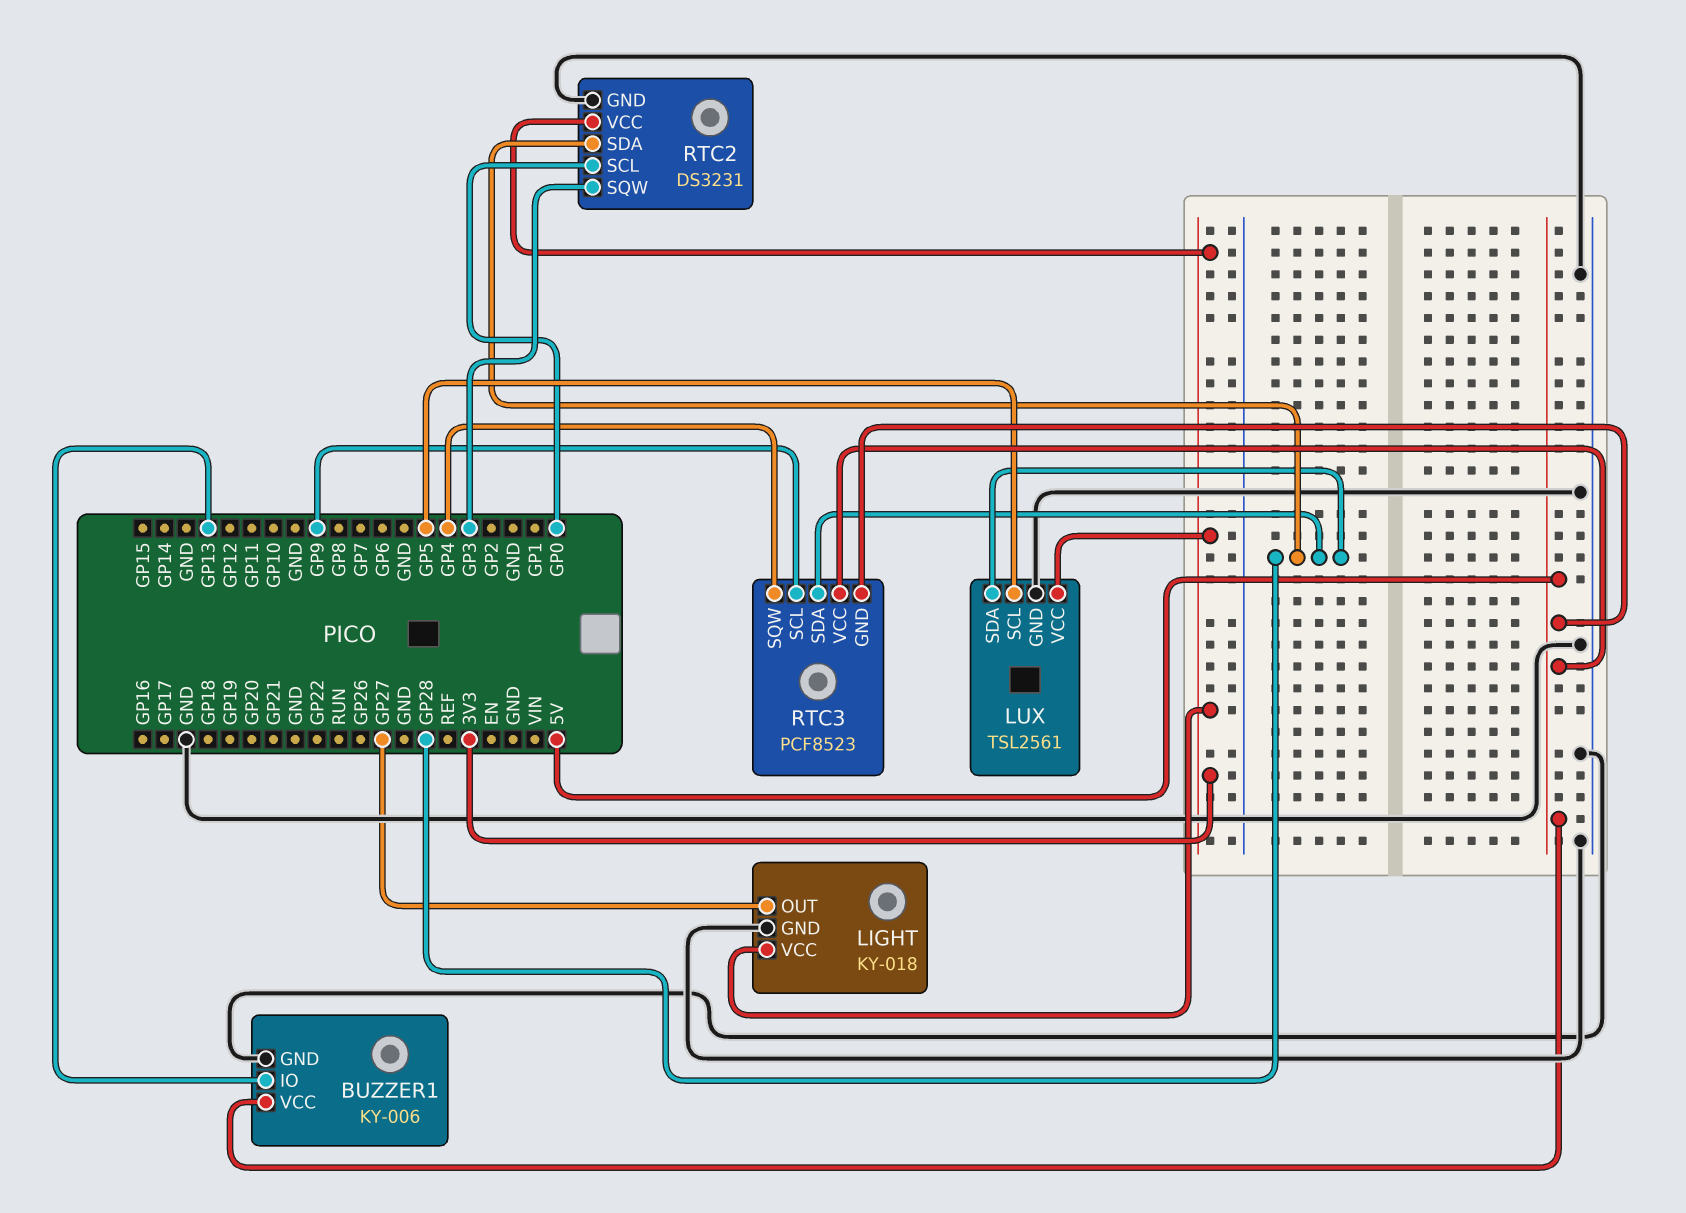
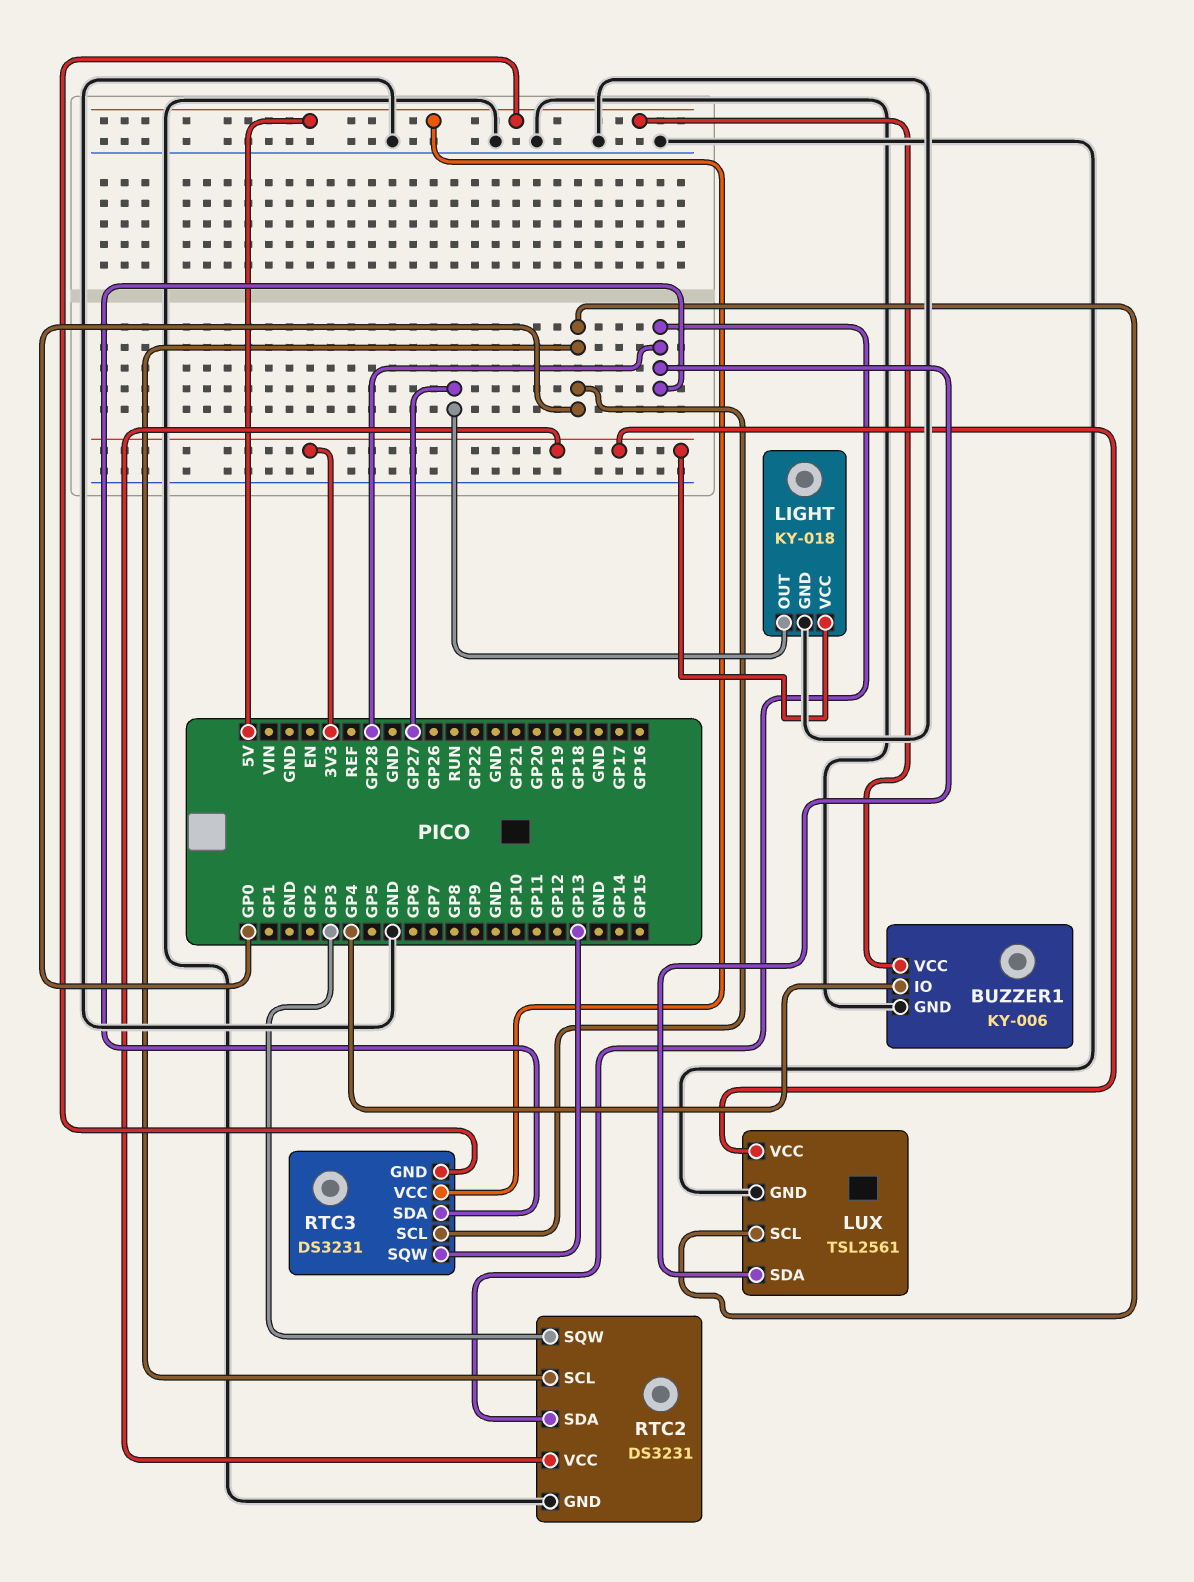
BUZZER1 pin IO: GP13 -> GP4
LUX pin SCL: GP5 -> GP0
RTC3: PCF8523 -> DS3231
RTC3 pin SCL: GP9 -> GP0
RTC3 pin SQW: GP4 -> GP13

